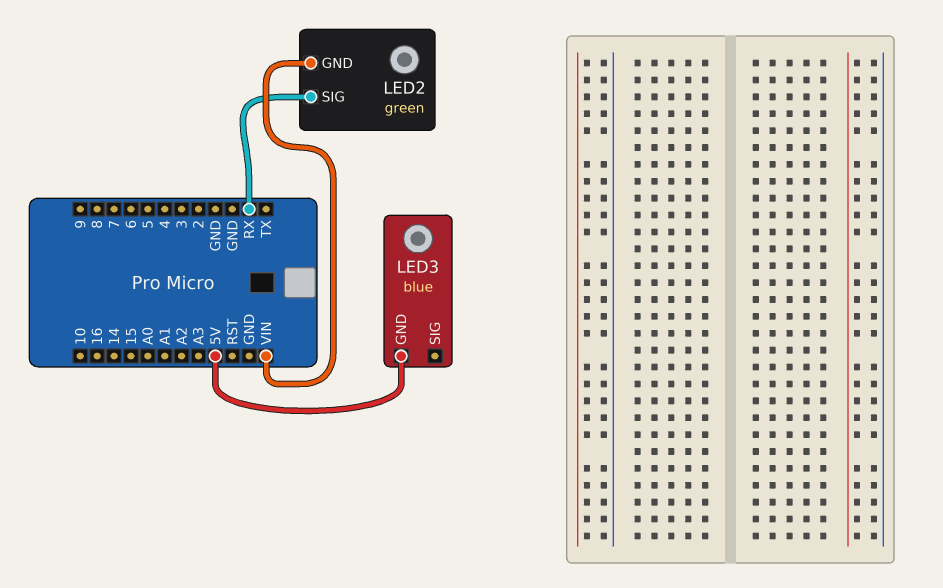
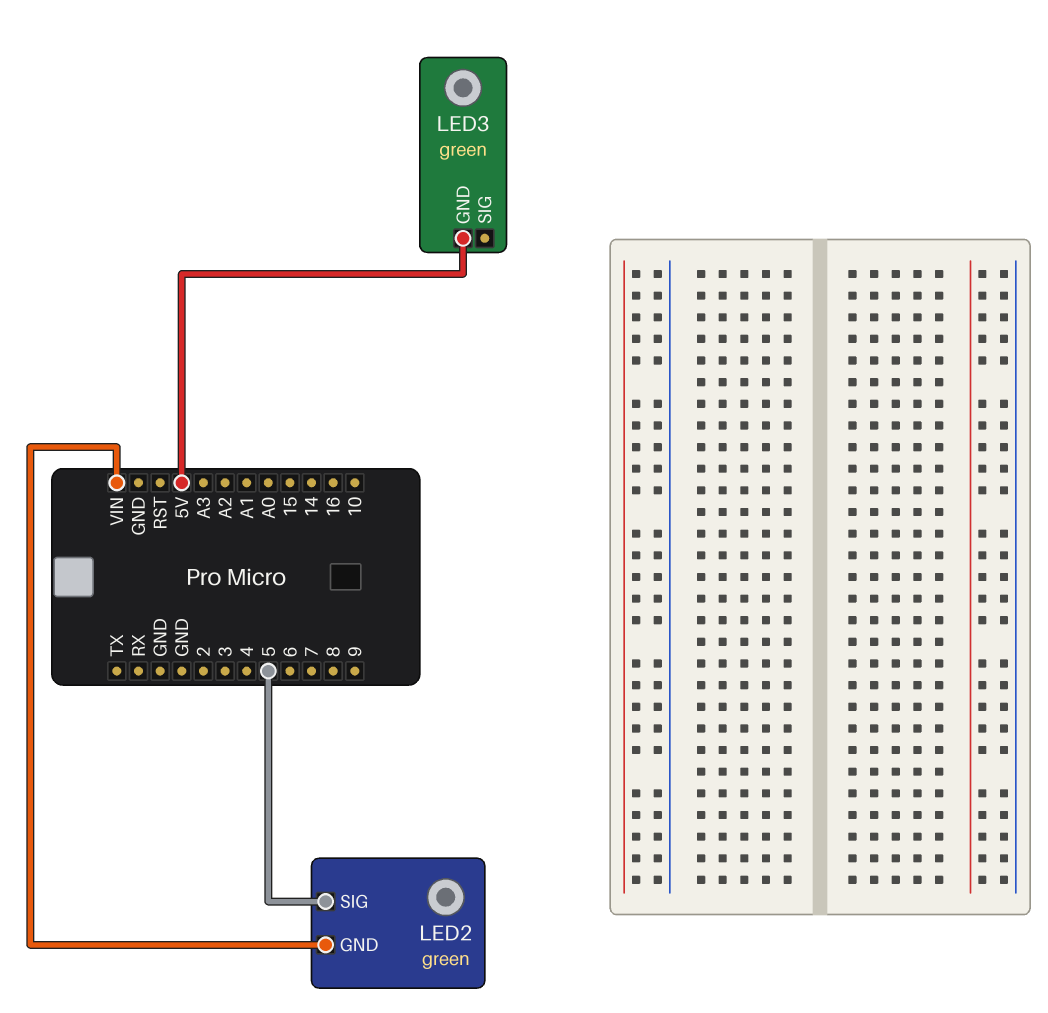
LED2 pin SIG: RX -> 5
LED3: blue -> green

